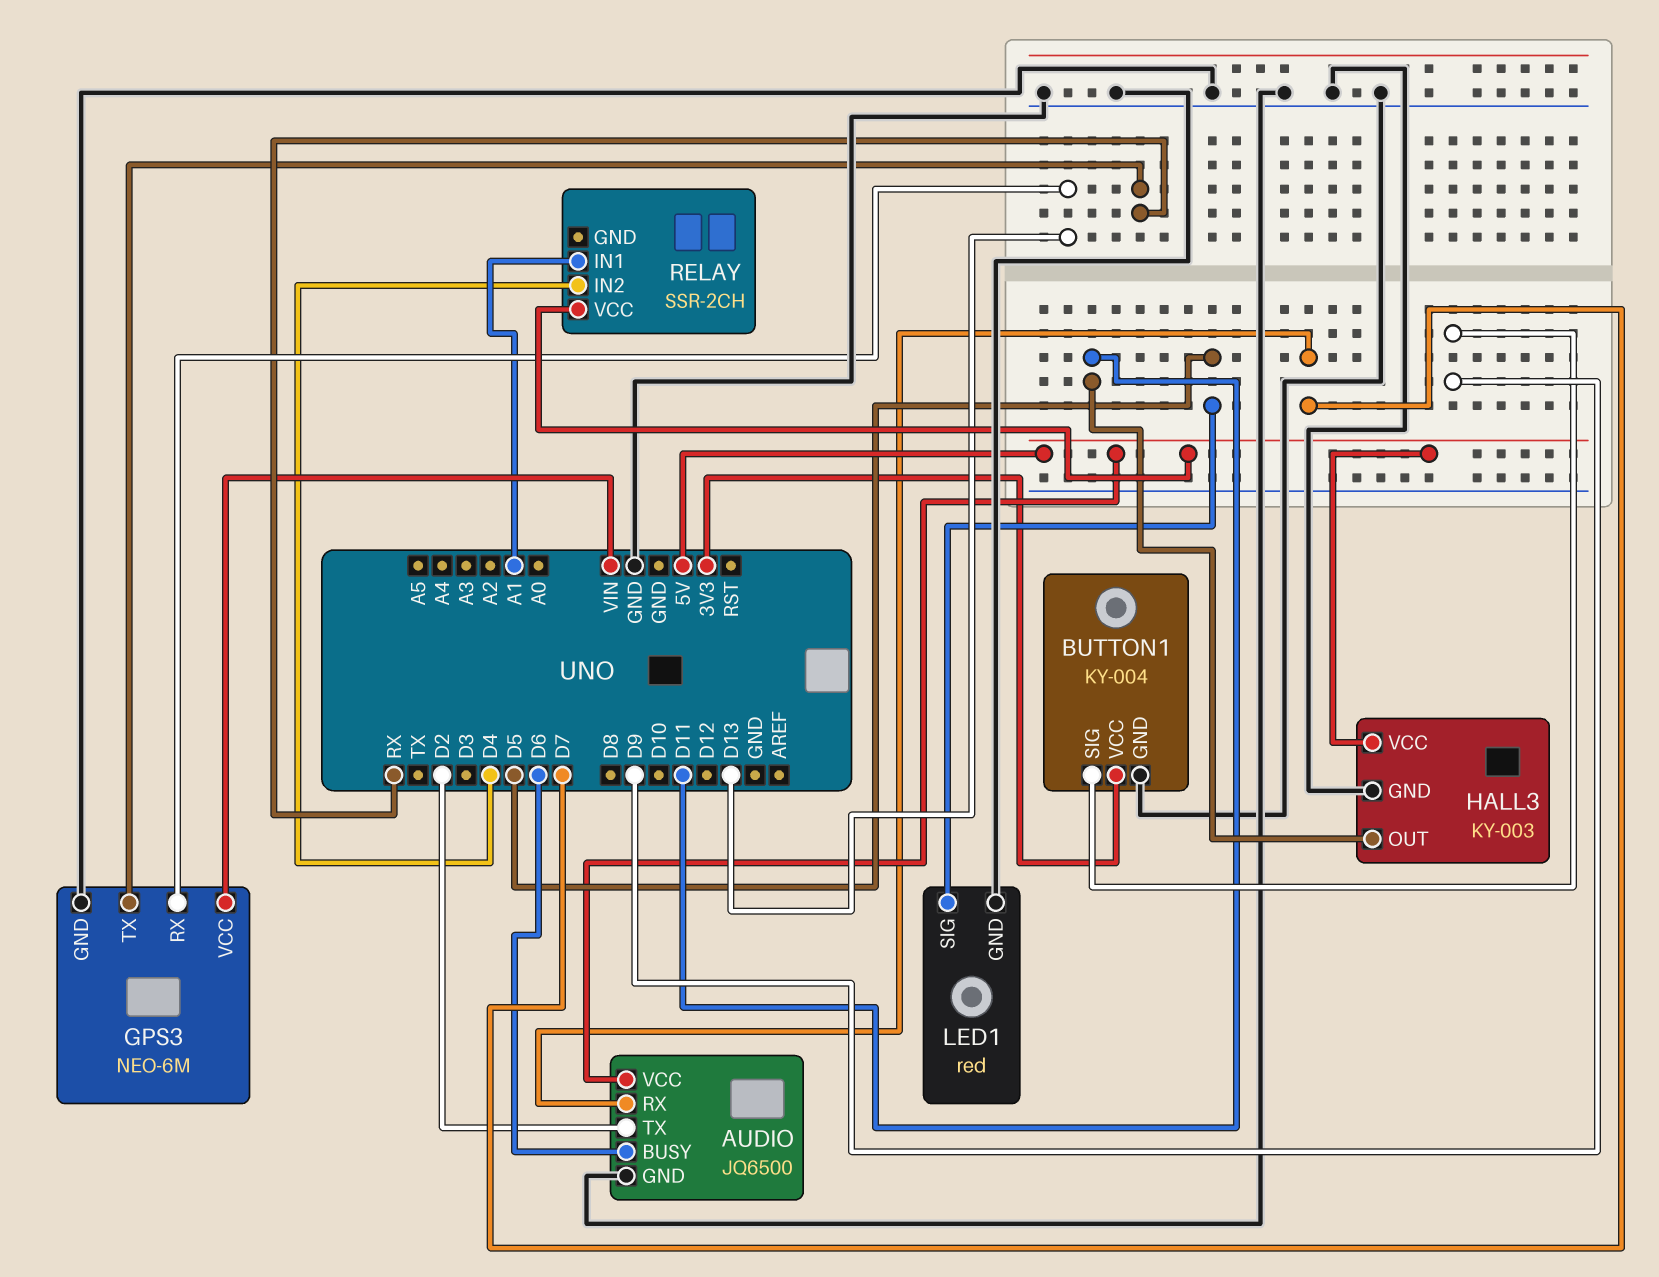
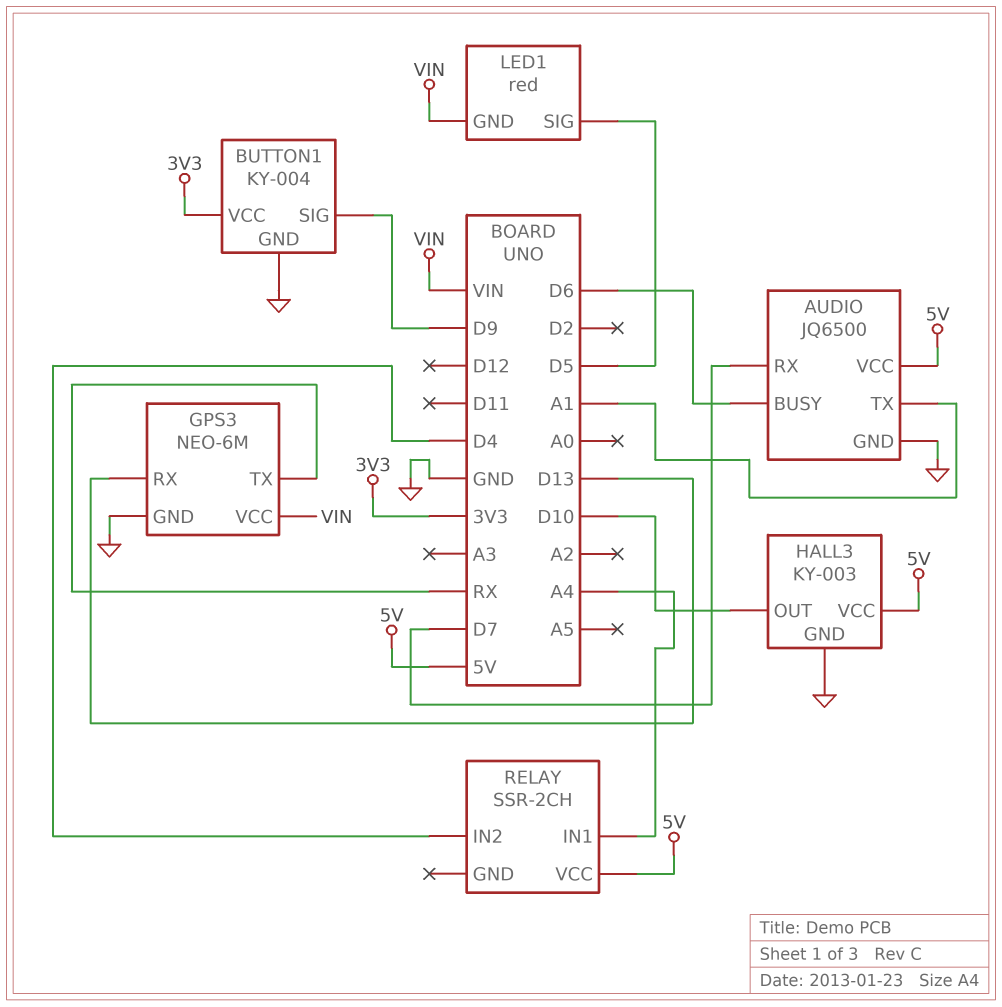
AUDIO pin TX: D2 -> A1
HALL3 pin OUT: D11 -> D10
LED1 pin GND: GND -> VIN
RELAY pin IN1: A1 -> A4

